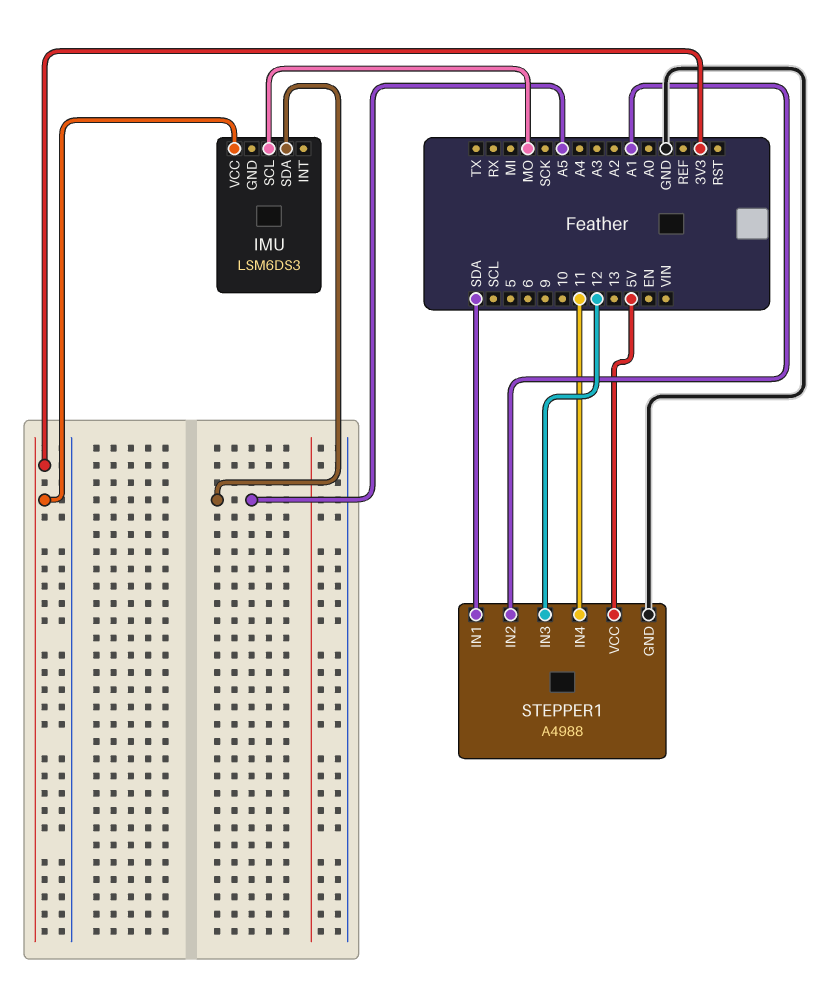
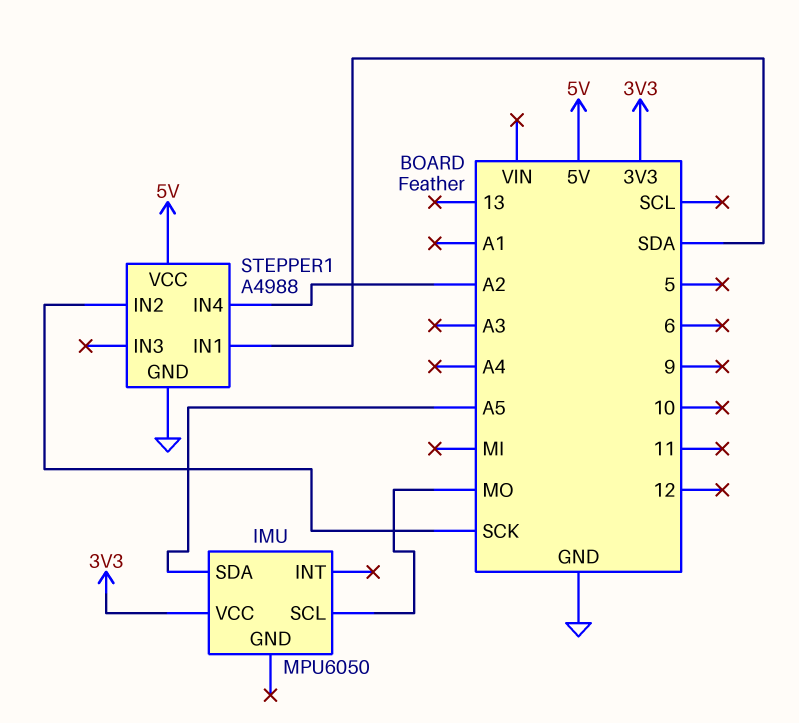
IMU: LSM6DS3 -> MPU6050
STEPPER1 pin IN2: A1 -> SCK
STEPPER1 pin IN3: 12 -> none
STEPPER1 pin IN4: 11 -> A2

